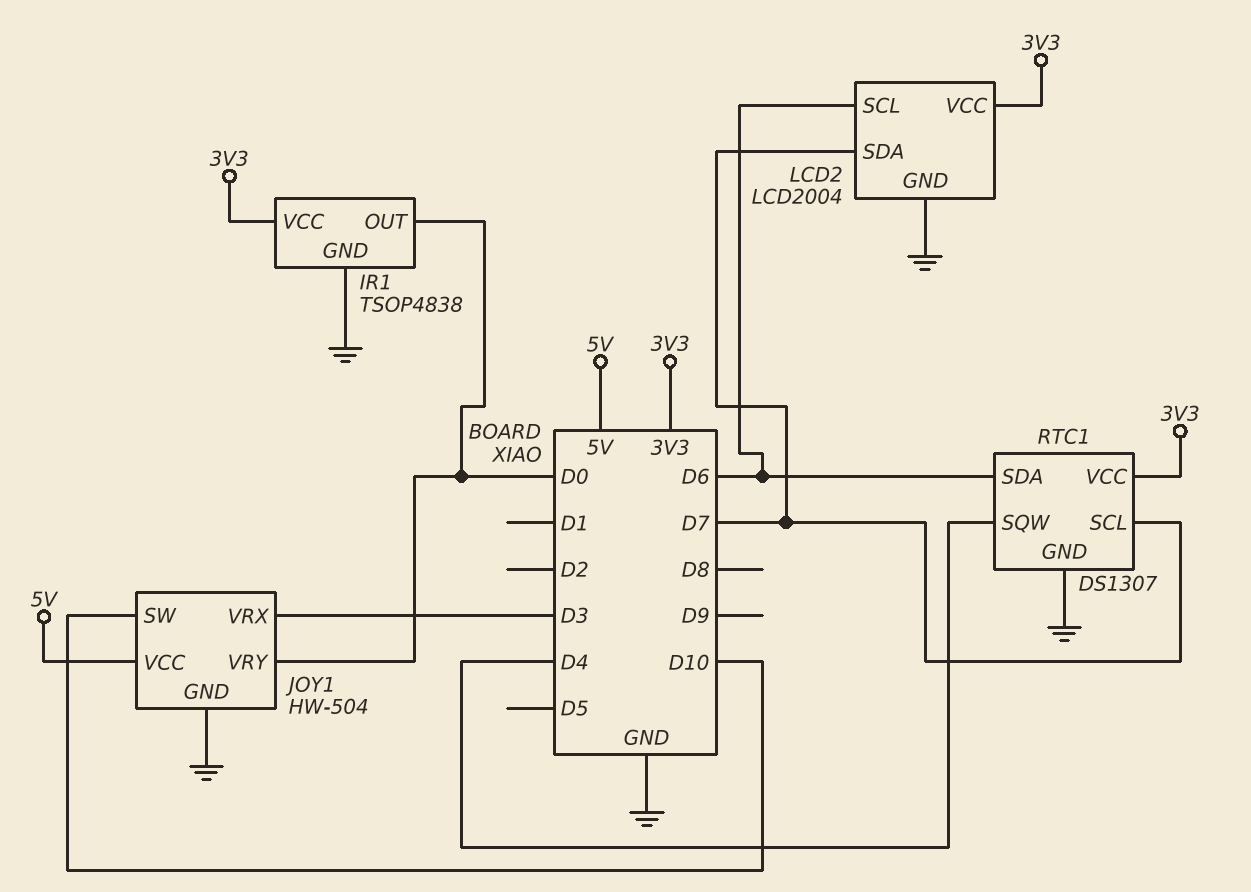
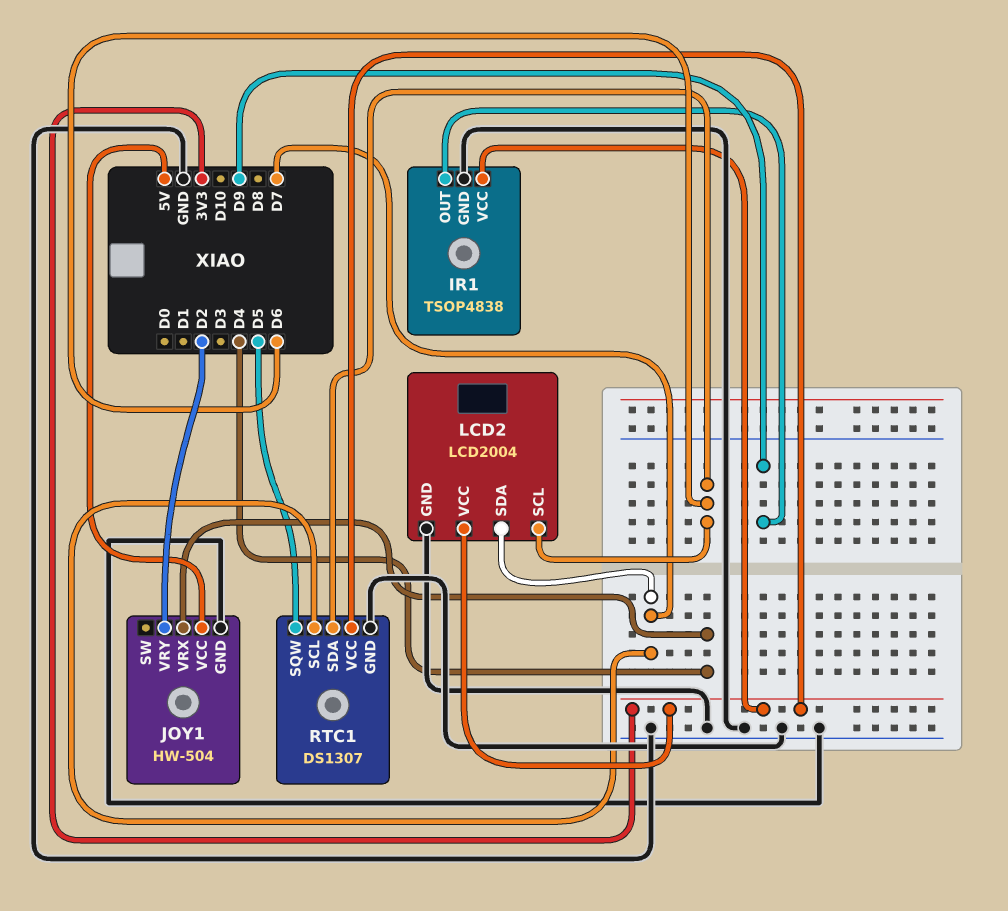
IR1 pin OUT: D0 -> D9
JOY1 pin SW: D10 -> none
JOY1 pin VRX: D3 -> D4
JOY1 pin VRY: D0 -> D2
RTC1 pin SQW: D4 -> D5

